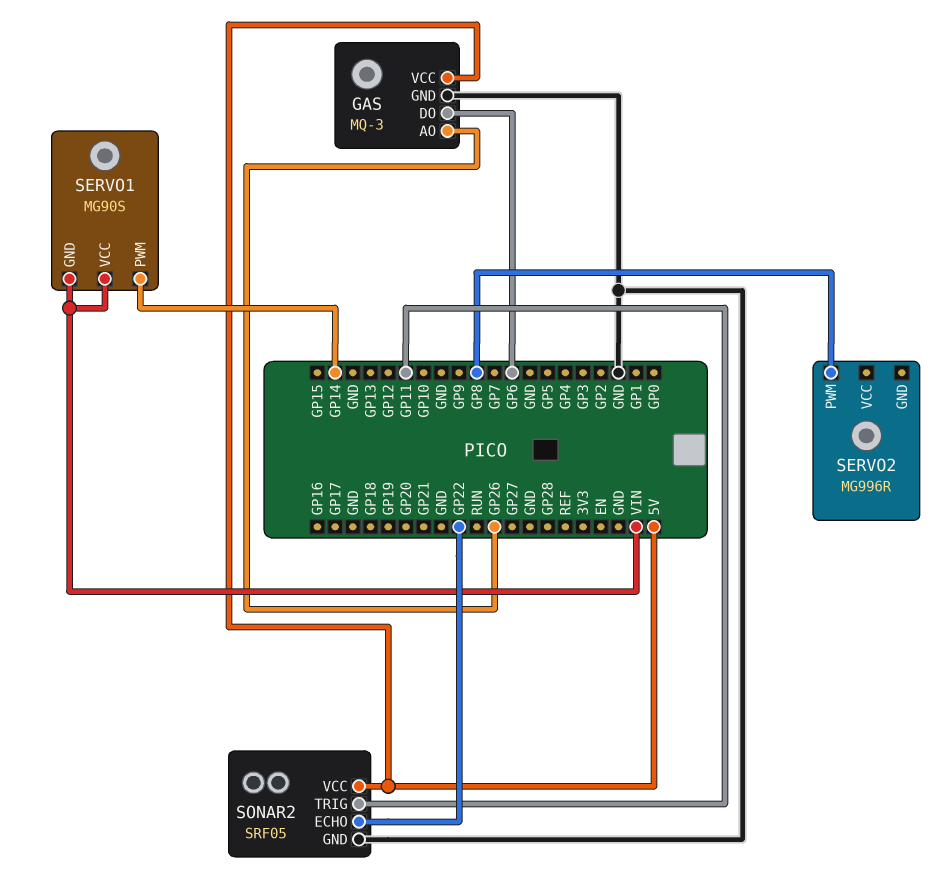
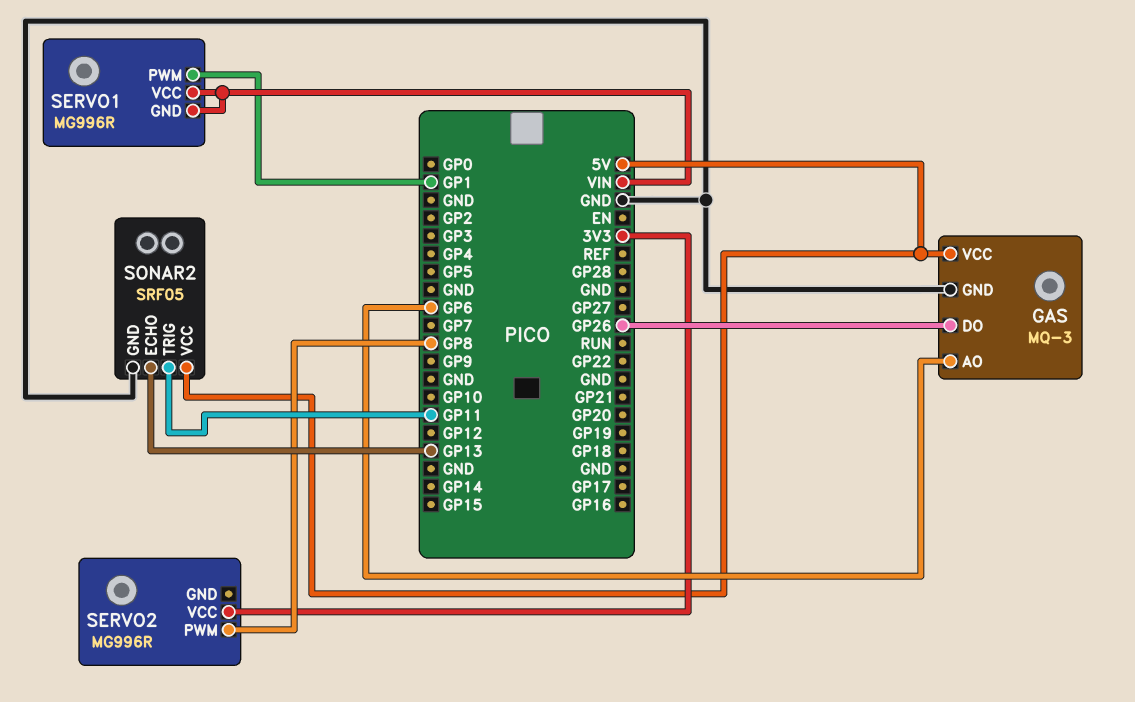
GAS pin AO: GP26 -> GP6
GAS pin DO: GP6 -> GP26
SERVO1: MG90S -> MG996R
SERVO1 pin PWM: GP14 -> GP1
SERVO2 pin VCC: none -> 3V3
SONAR2 pin ECHO: GP22 -> GP13

